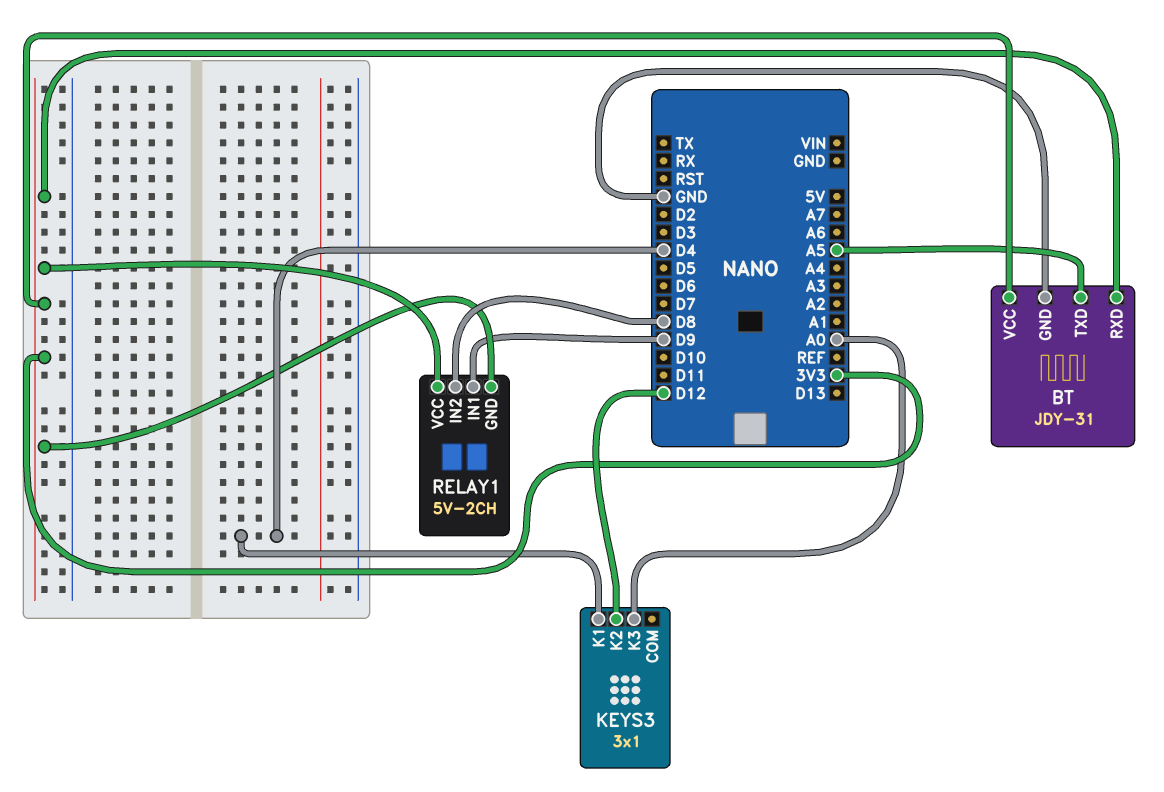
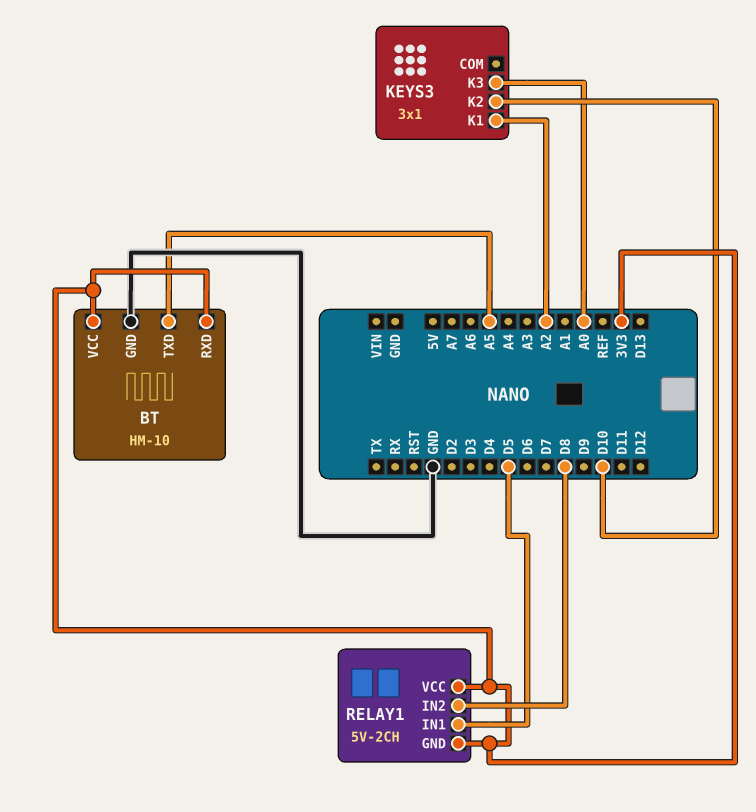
BT: JDY-31 -> HM-10
KEYS3 pin K1: D4 -> A2
KEYS3 pin K2: D12 -> D10
RELAY1 pin IN1: D9 -> D5

